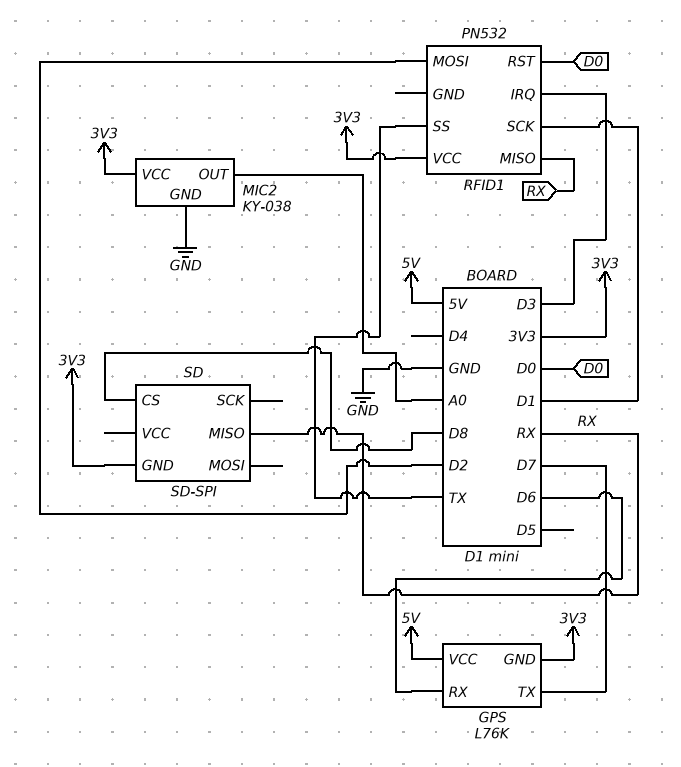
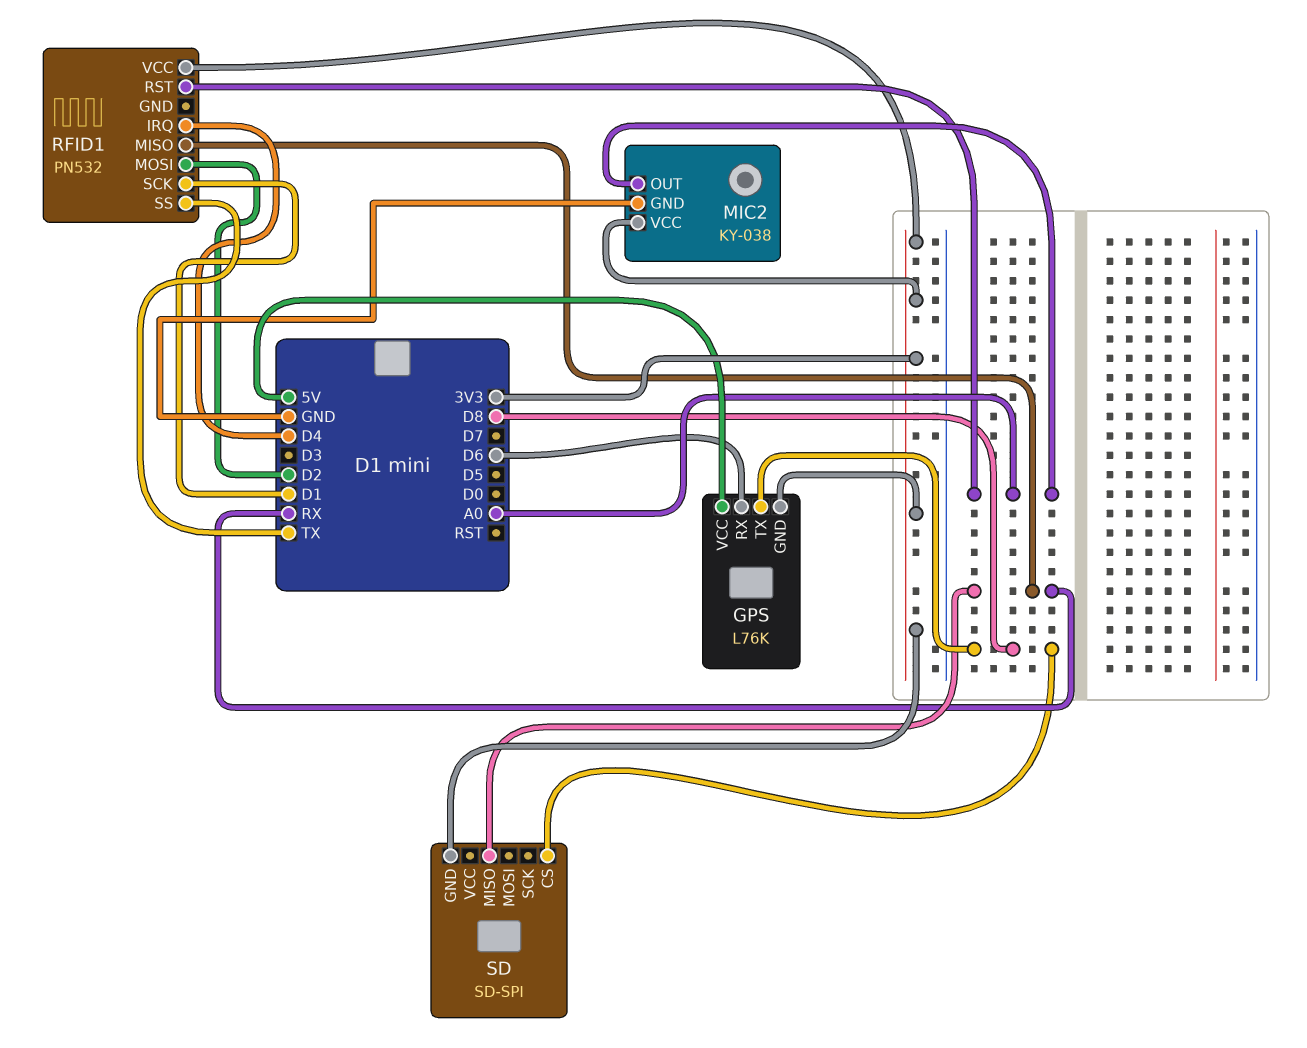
GPS pin TX: D7 -> D8
RFID1 pin IRQ: D3 -> D4
RFID1 pin RST: D0 -> A0

